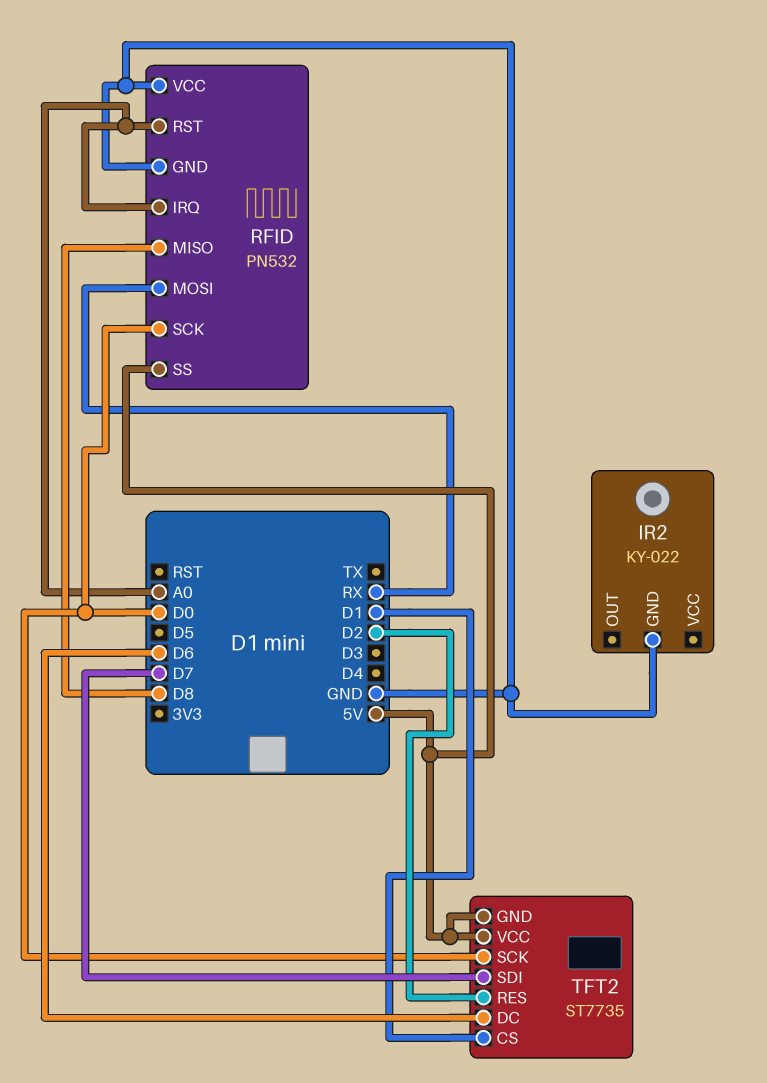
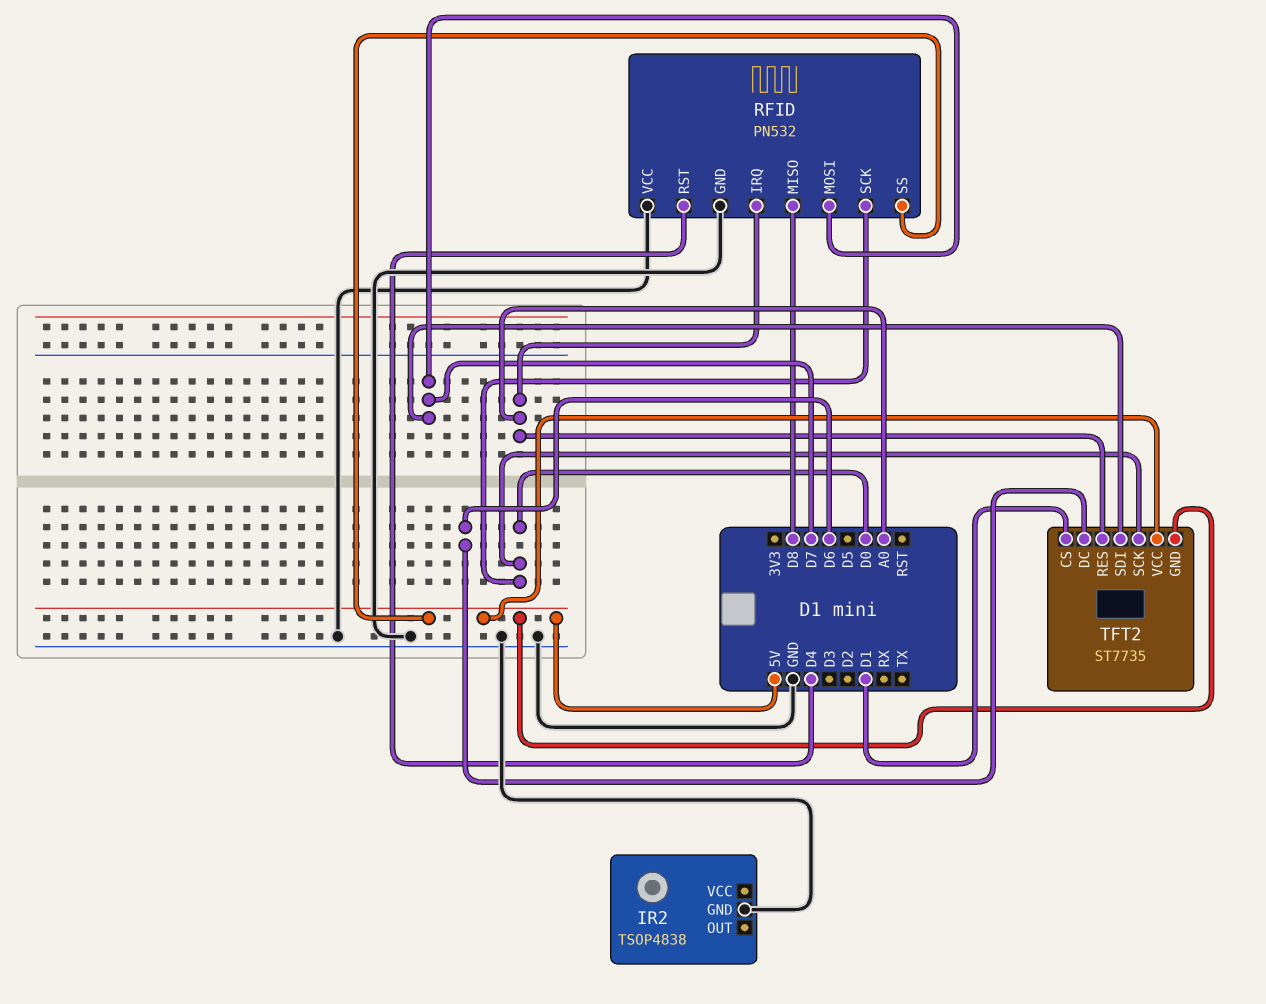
IR2: KY-022 -> TSOP4838
RFID pin MOSI: RX -> D7
RFID pin RST: A0 -> D4
TFT2 pin RES: D2 -> A0

